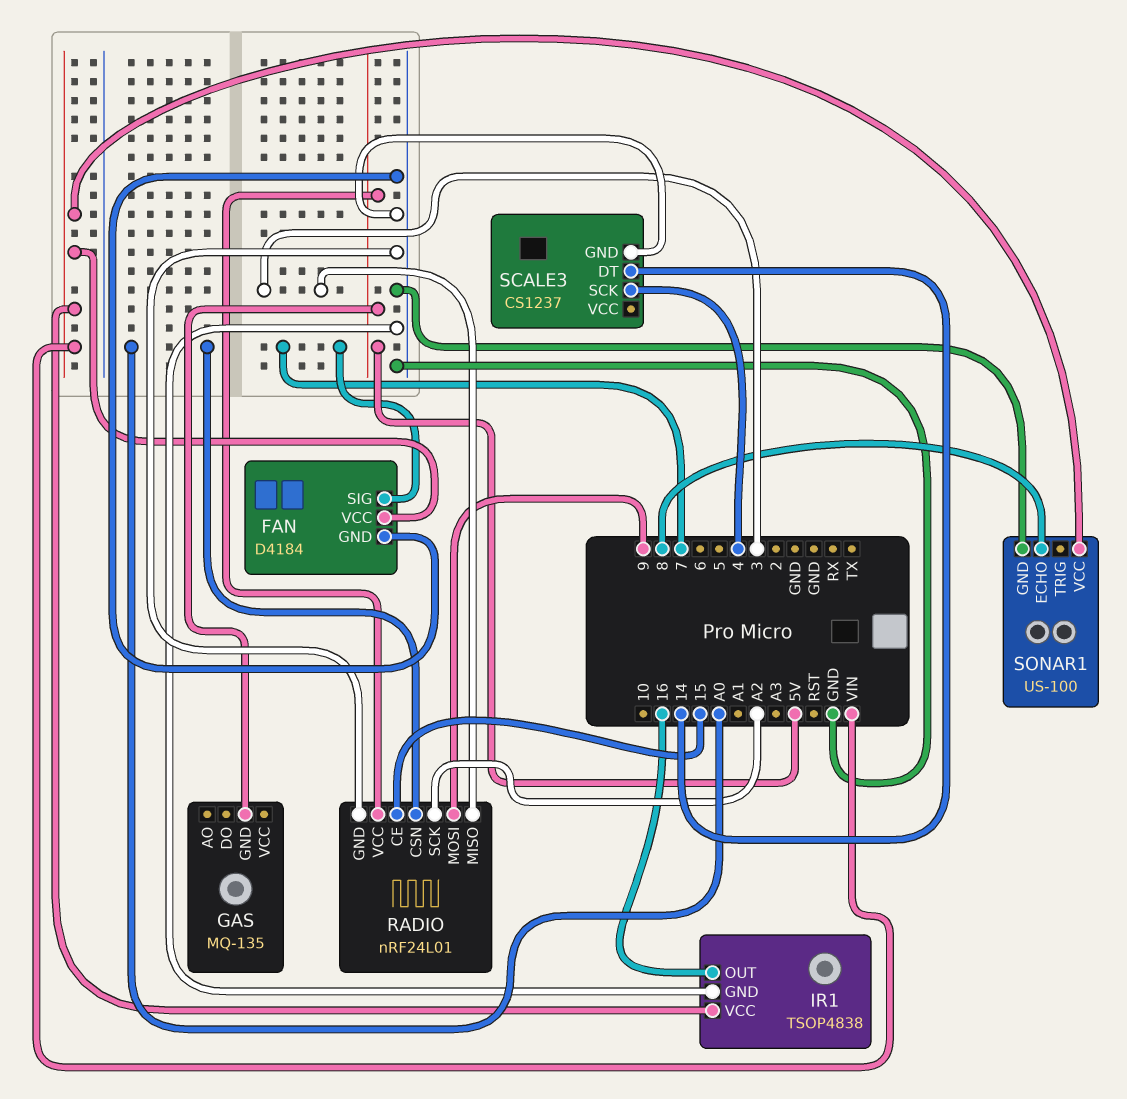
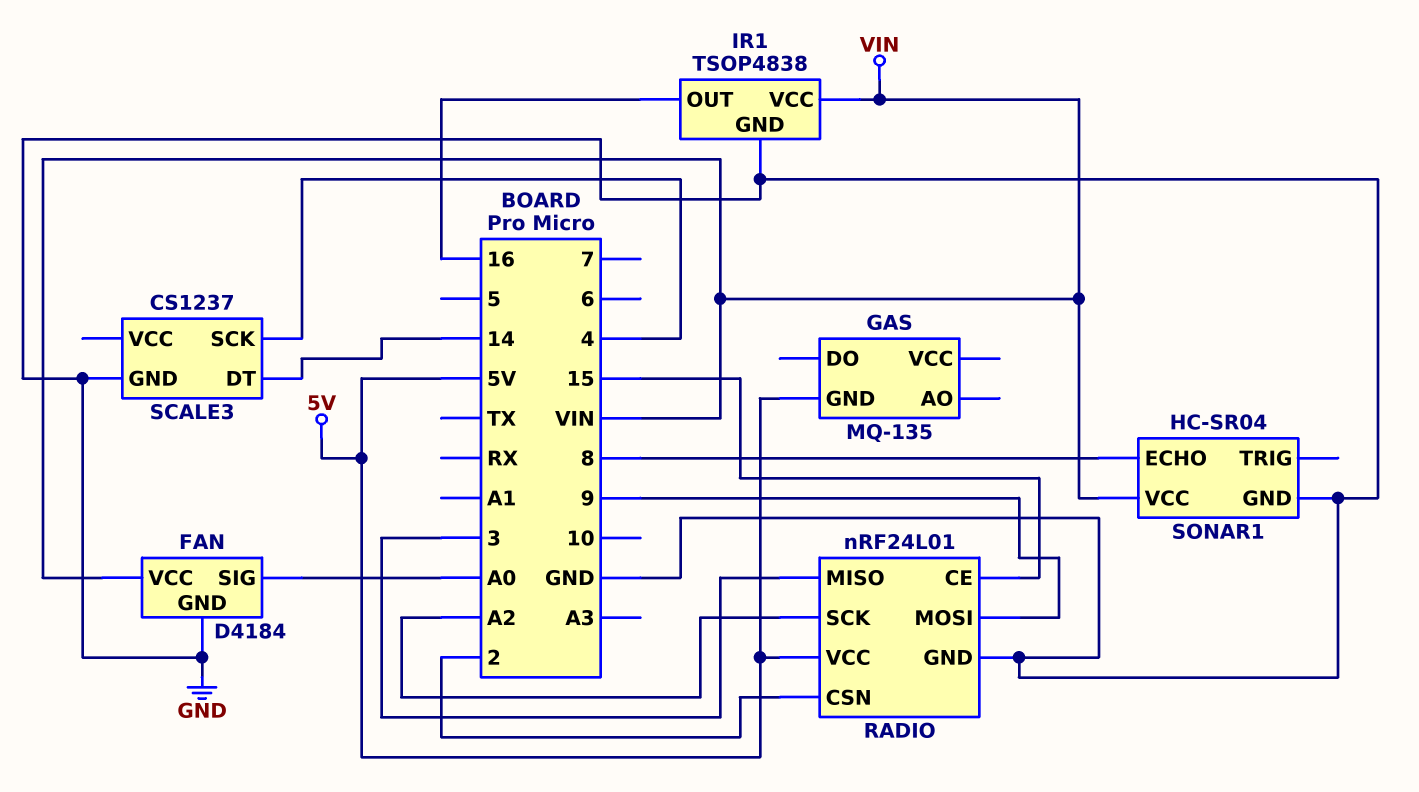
FAN pin SIG: 7 -> A0
RADIO pin CSN: A0 -> 2
SONAR1: US-100 -> HC-SR04

